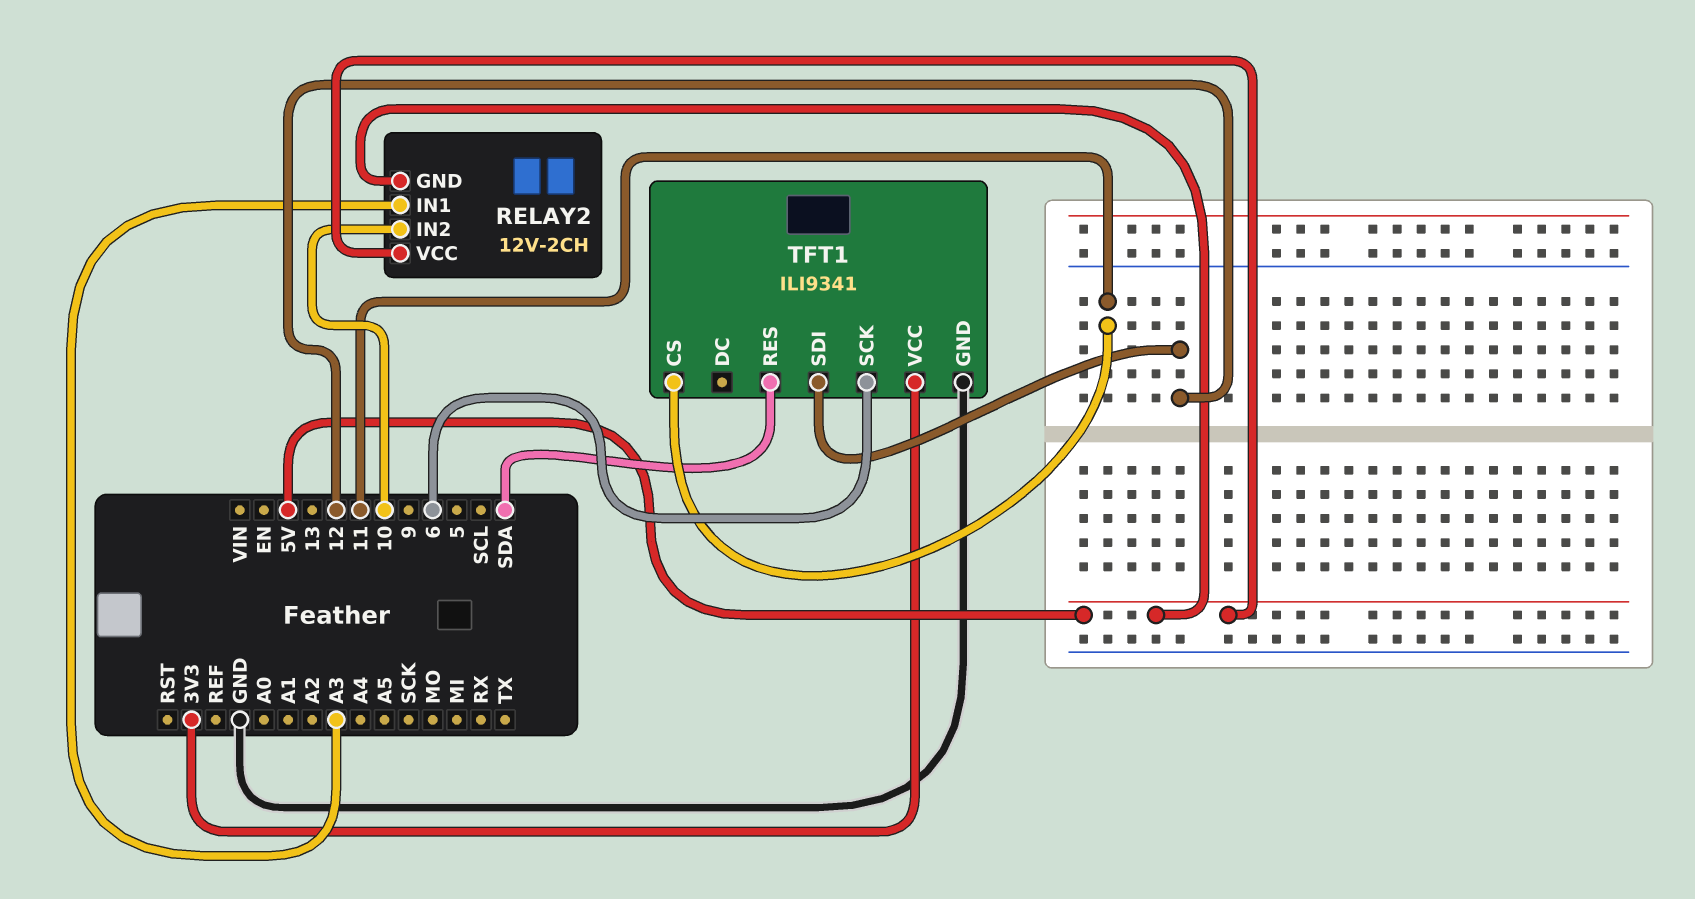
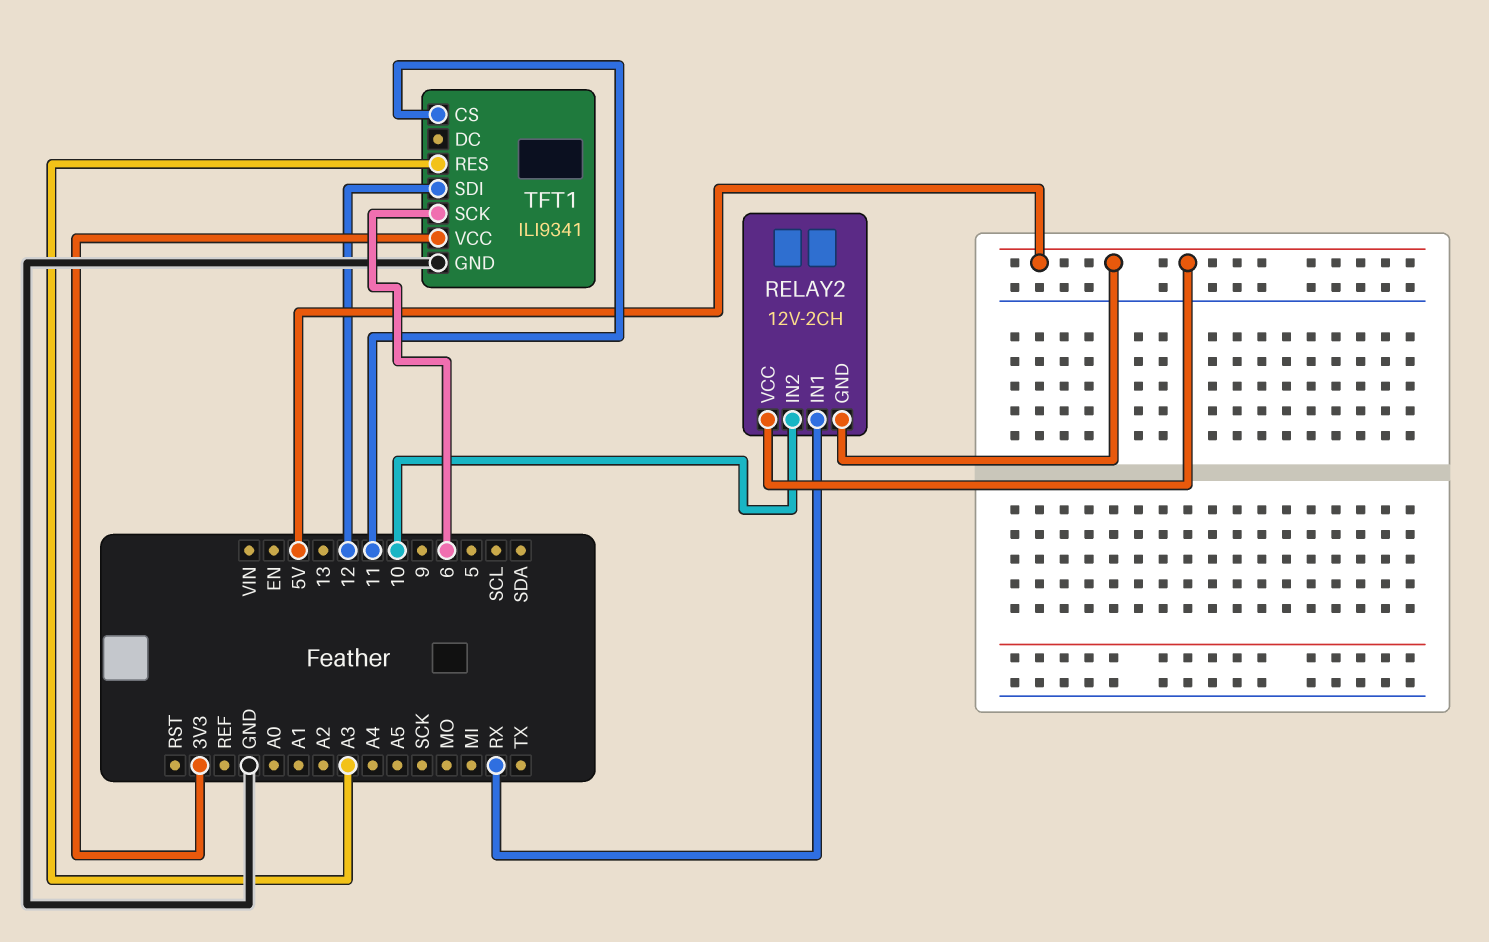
RELAY2 pin IN1: A3 -> RX
TFT1 pin RES: SDA -> A3

